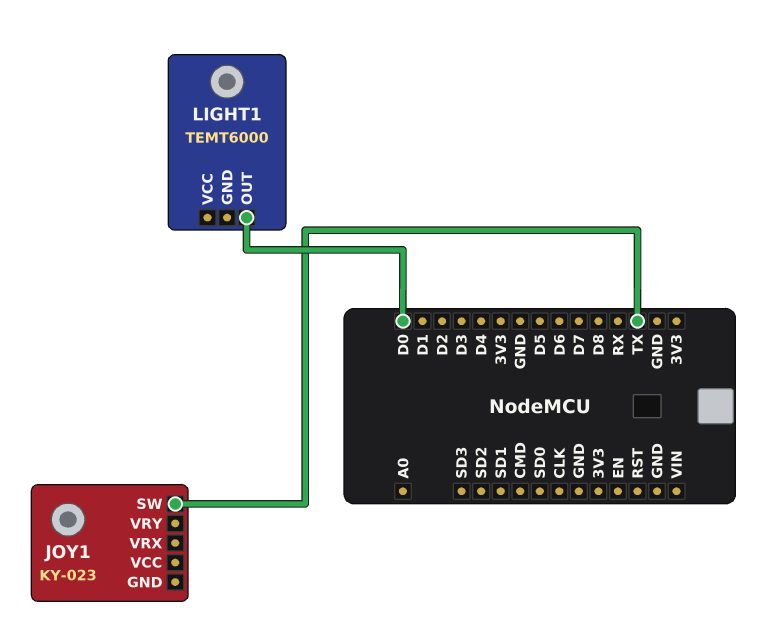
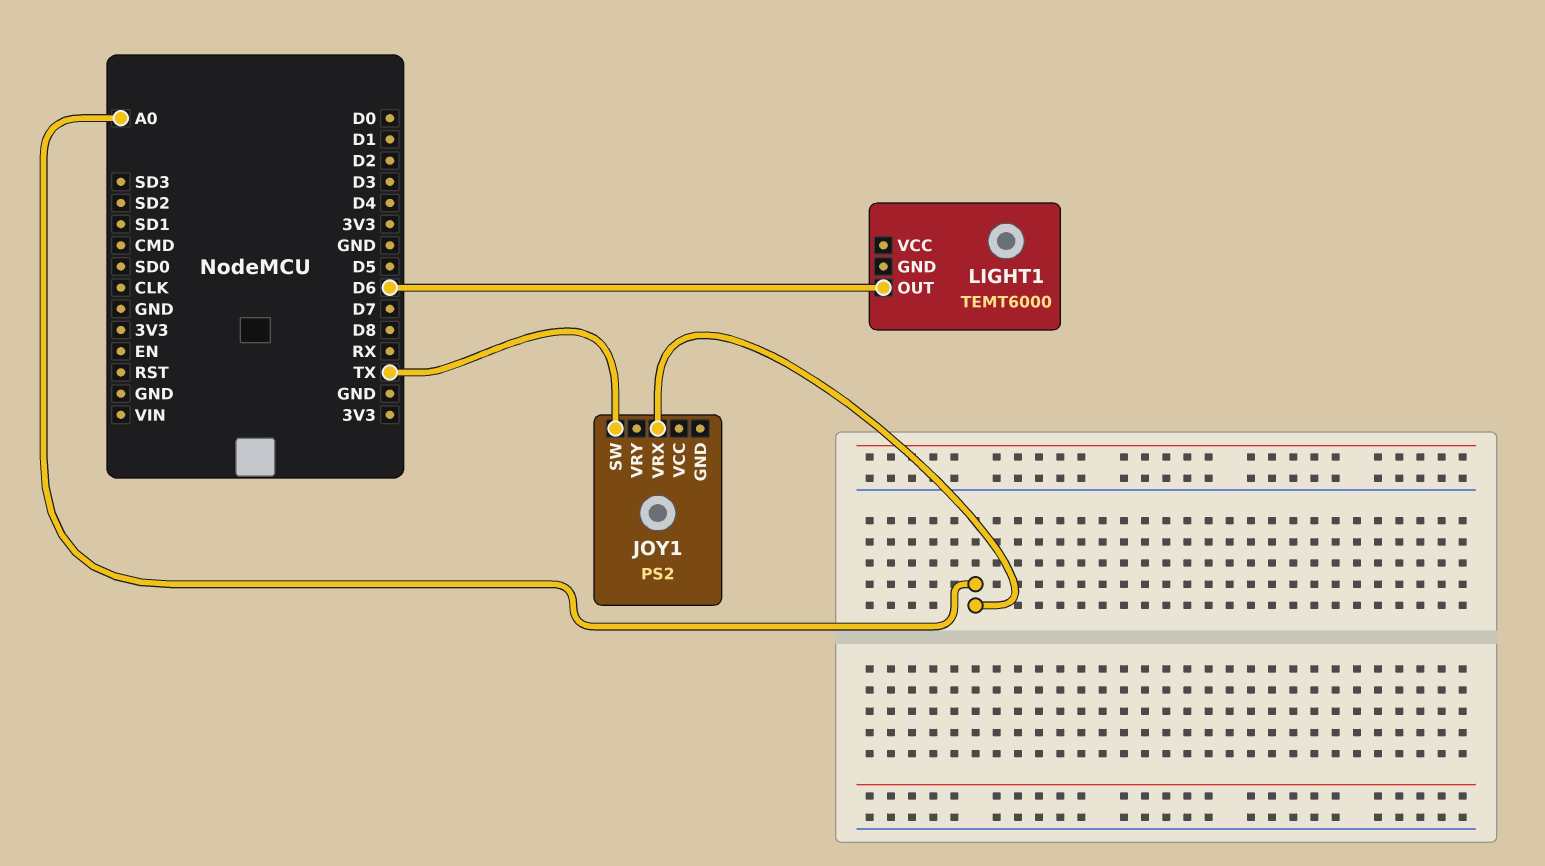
JOY1: KY-023 -> PS2
JOY1 pin VRX: none -> A0
LIGHT1 pin OUT: D0 -> D6

